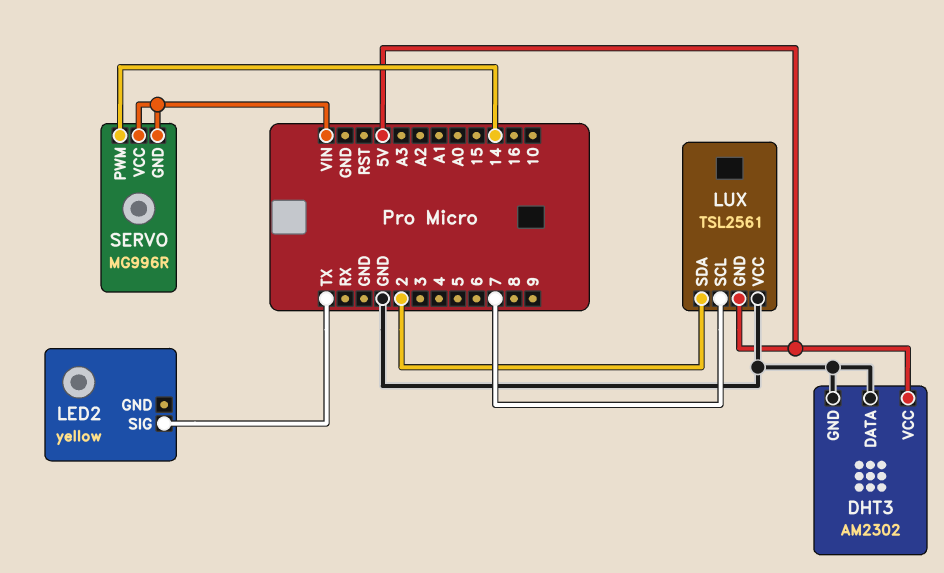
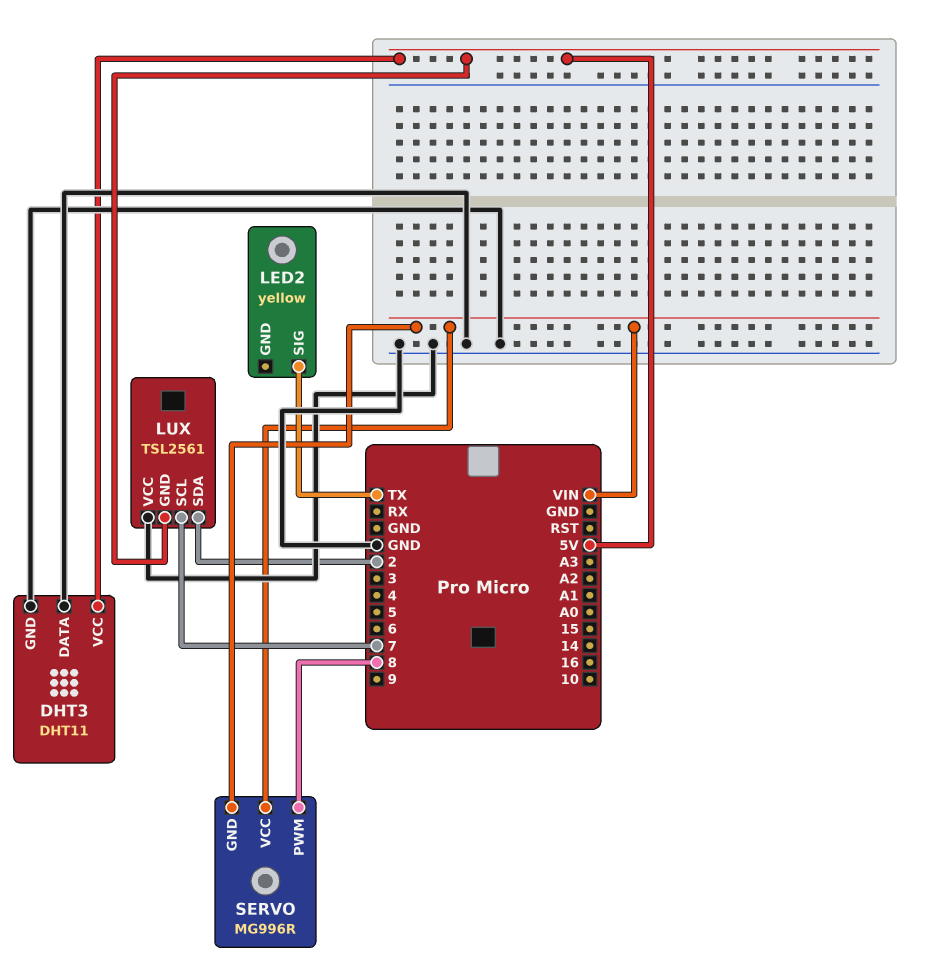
DHT3: AM2302 -> DHT11
SERVO pin PWM: 14 -> 8

